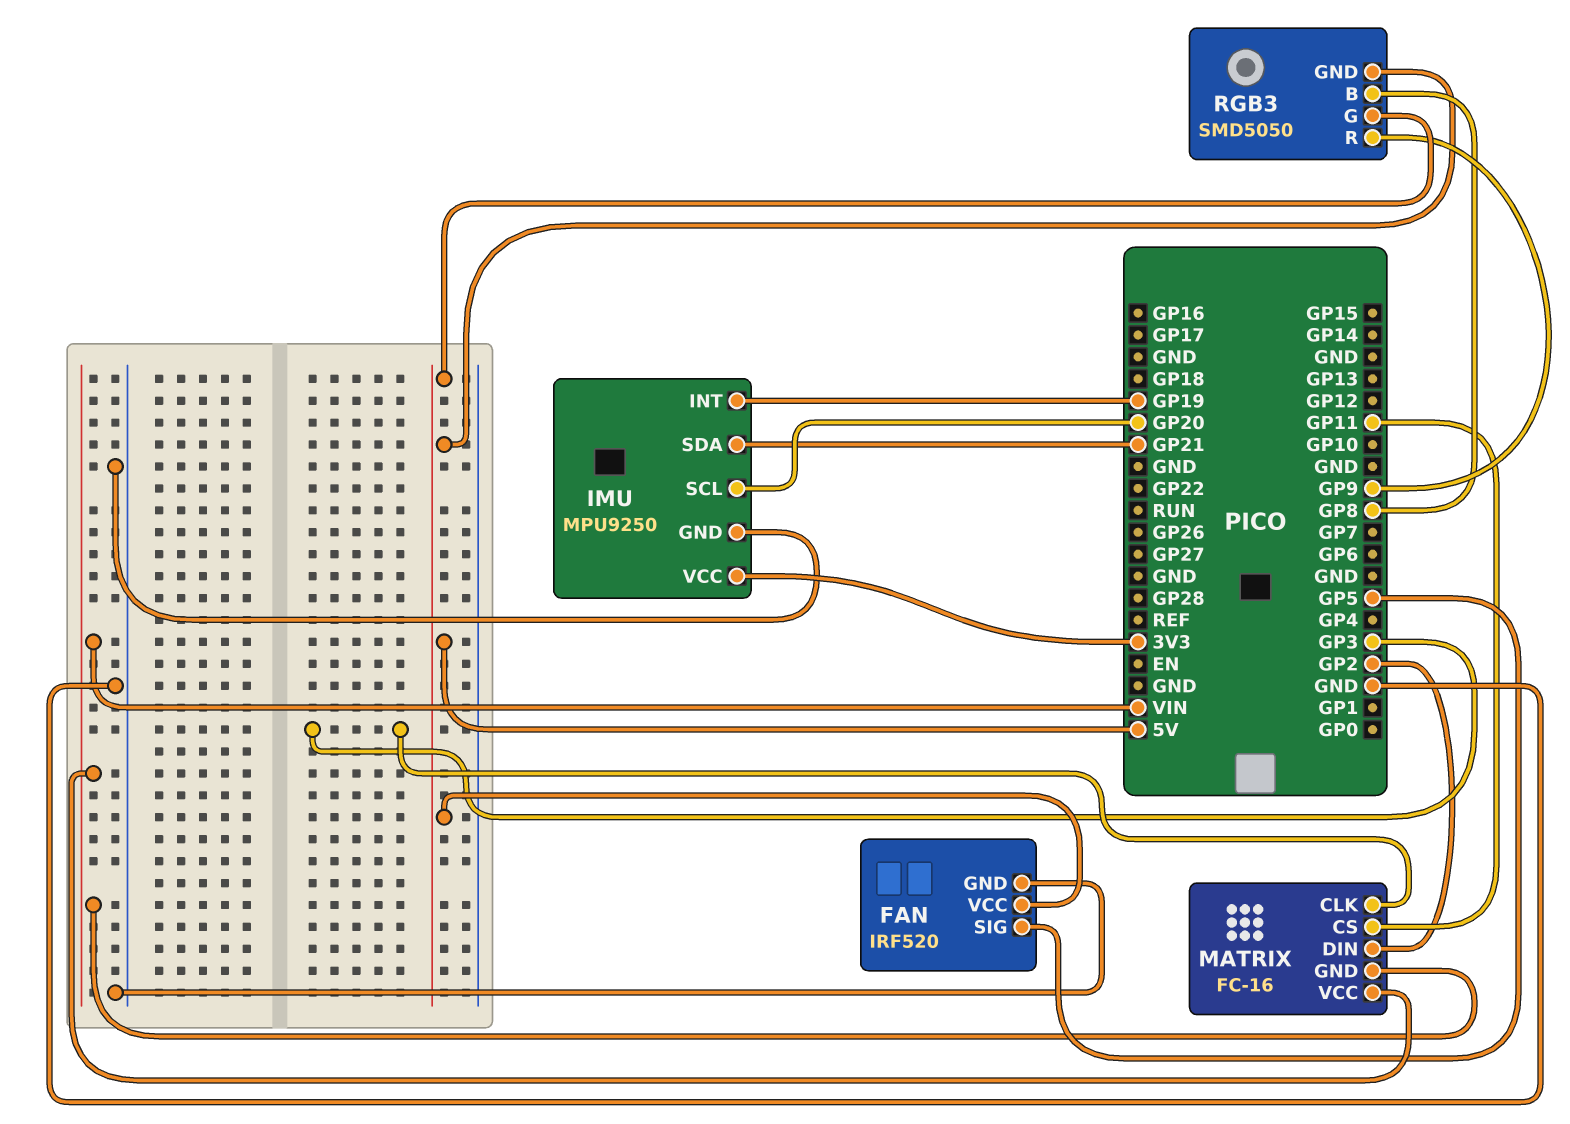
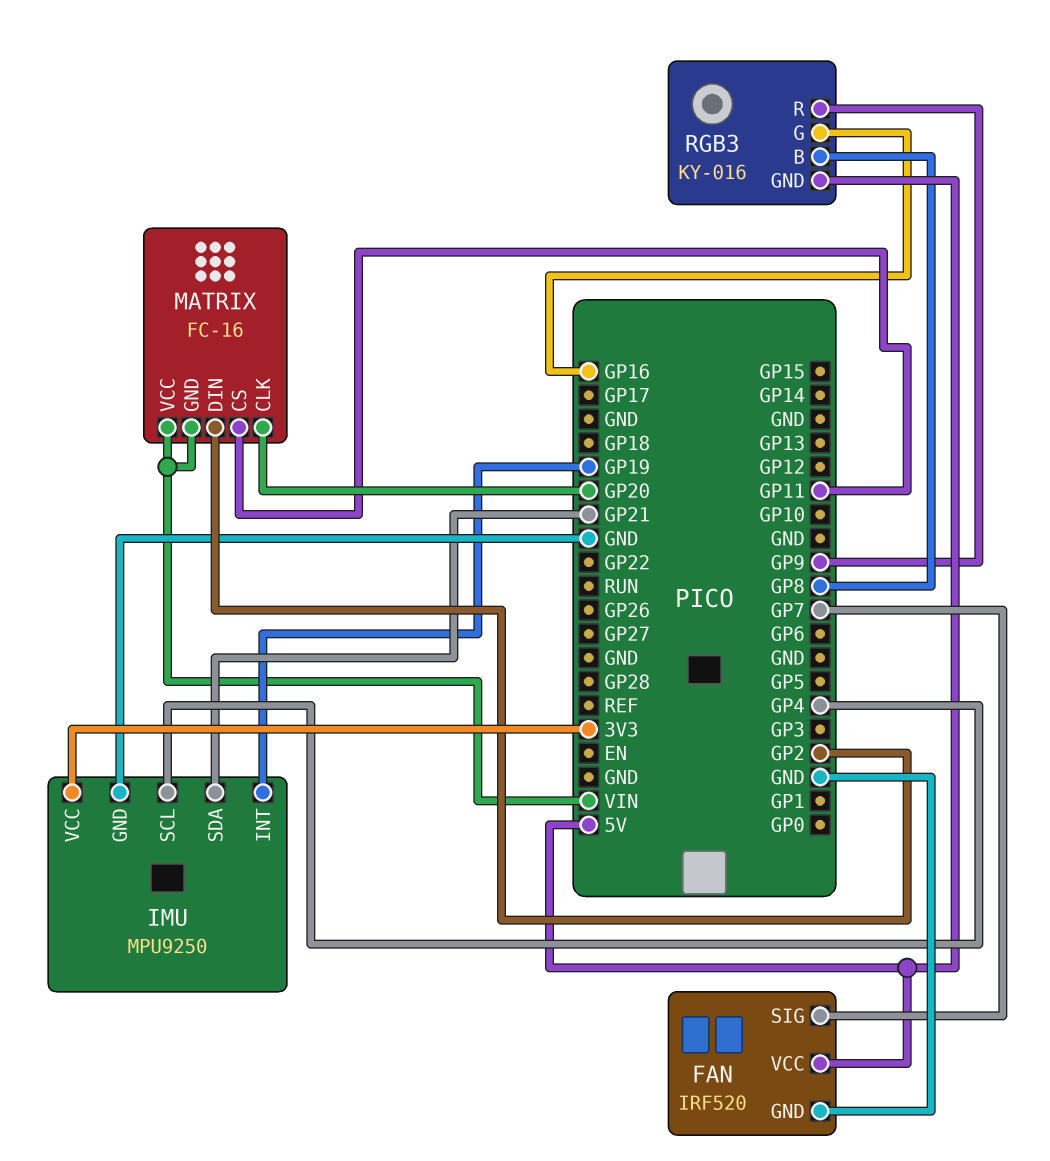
FAN pin SIG: GP5 -> GP7
IMU pin SCL: GP20 -> GP4
MATRIX pin CLK: GP3 -> GP20
RGB3: SMD5050 -> KY-016
RGB3 pin G: 5V -> GP16

